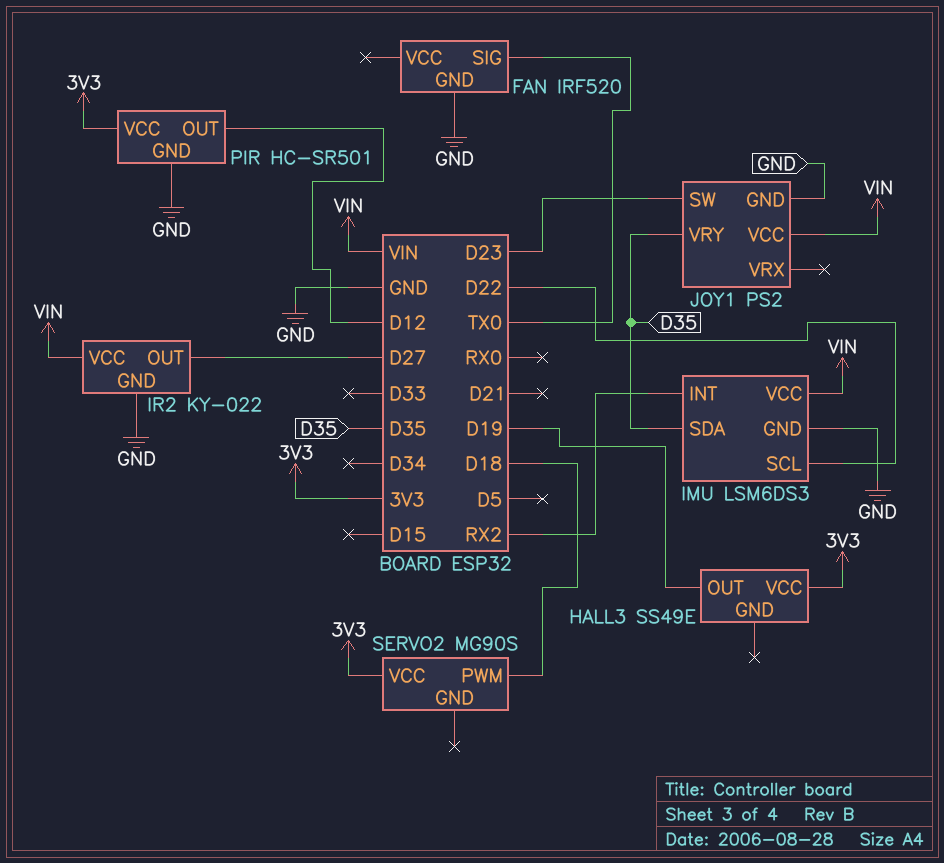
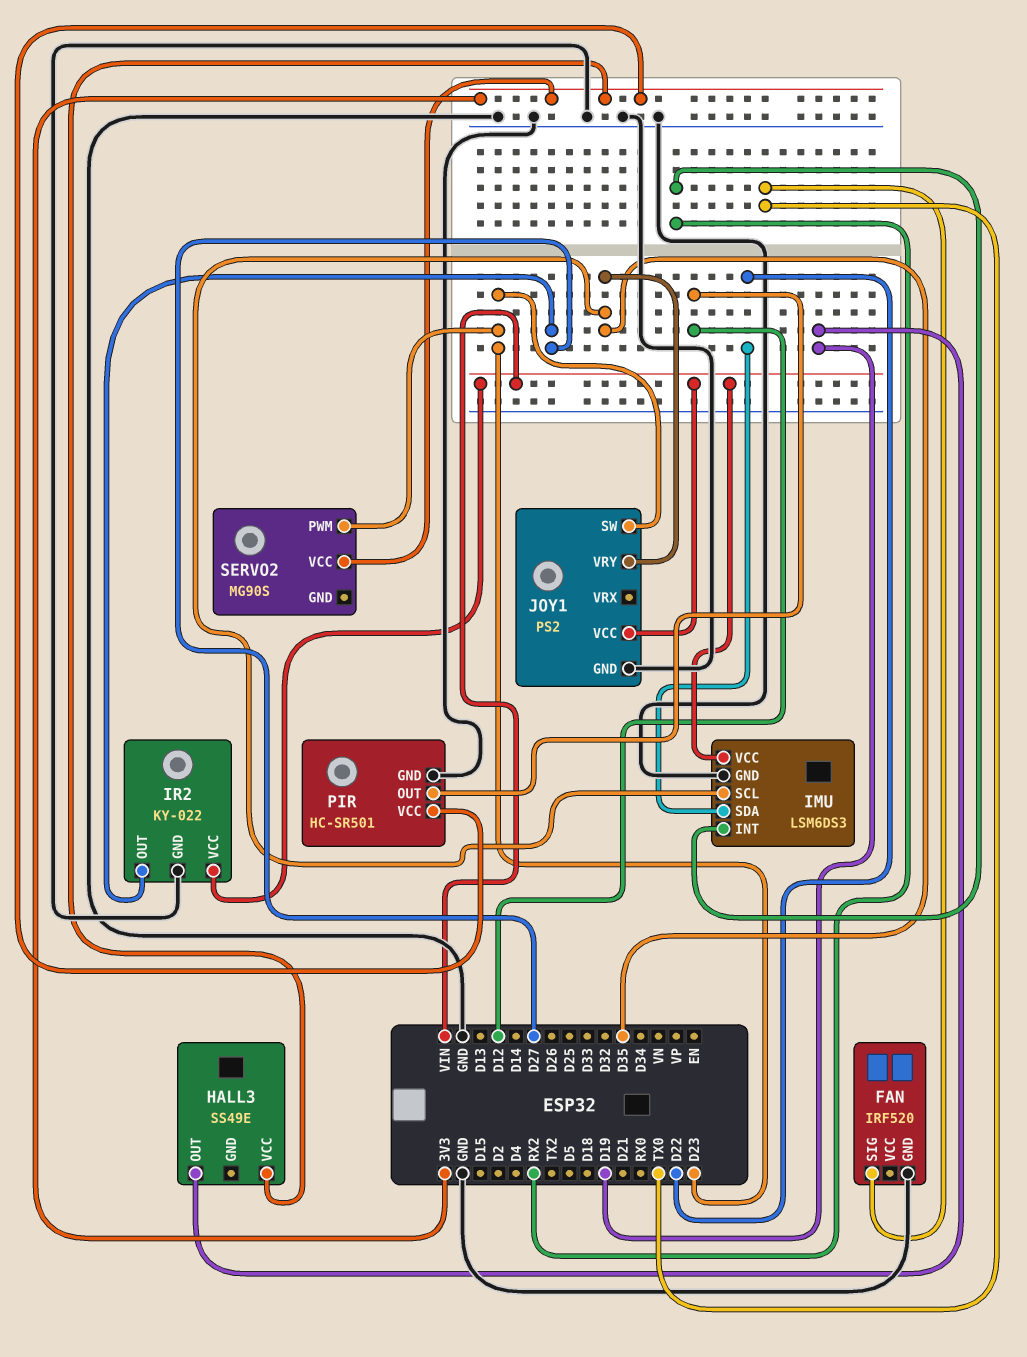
IMU pin SCL: D22 -> D35
IMU pin SDA: D35 -> D22
SERVO2 pin PWM: D18 -> D23

